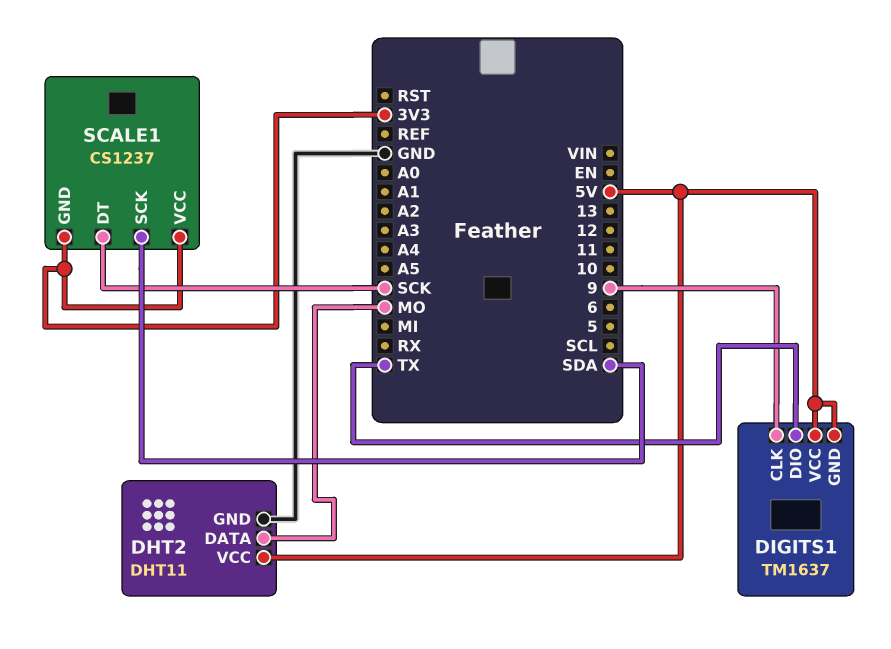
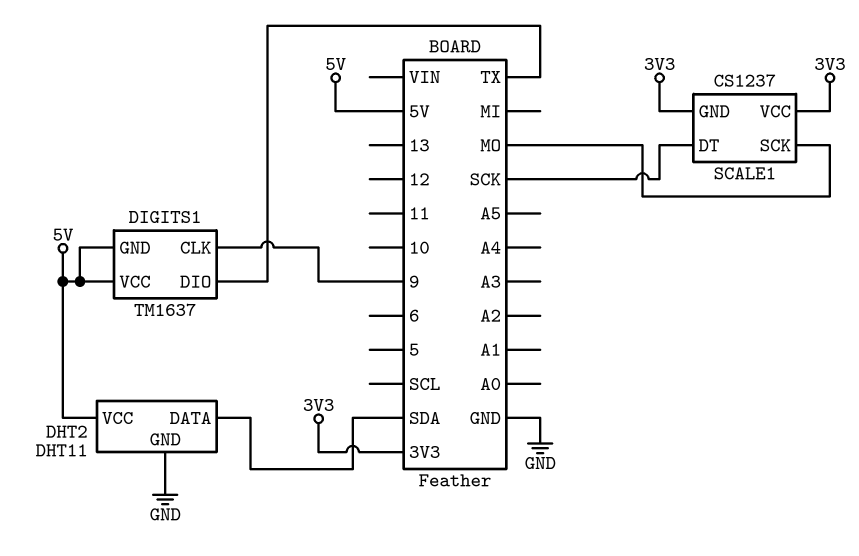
DHT2 pin DATA: MO -> SDA
SCALE1 pin SCK: SDA -> MO

